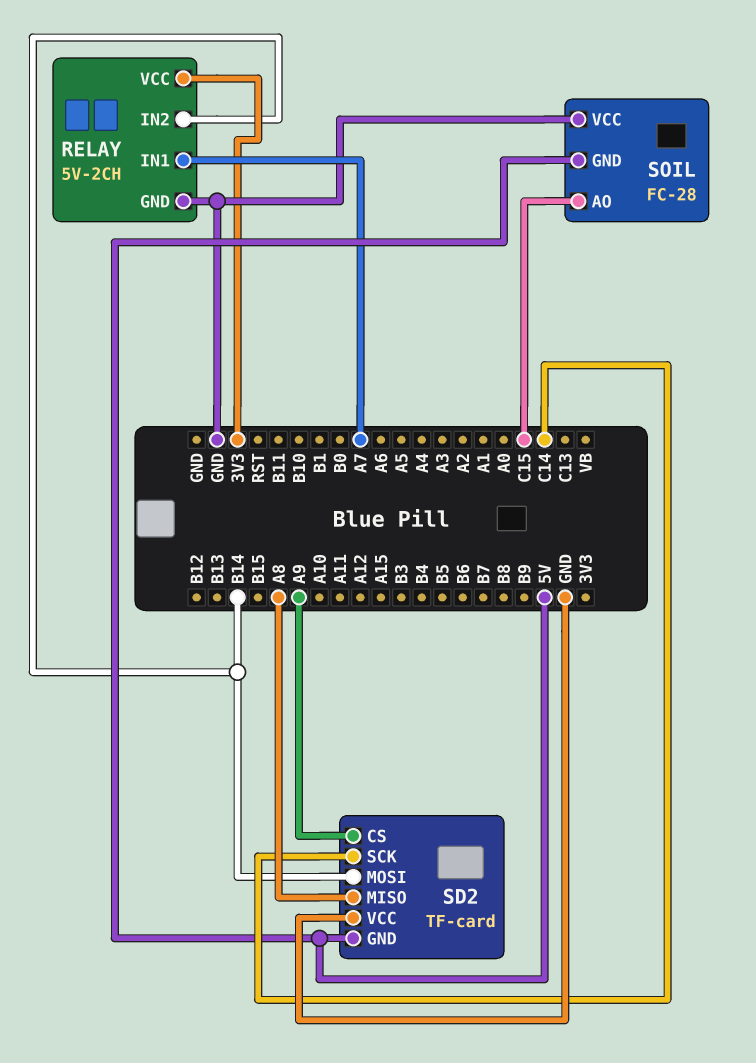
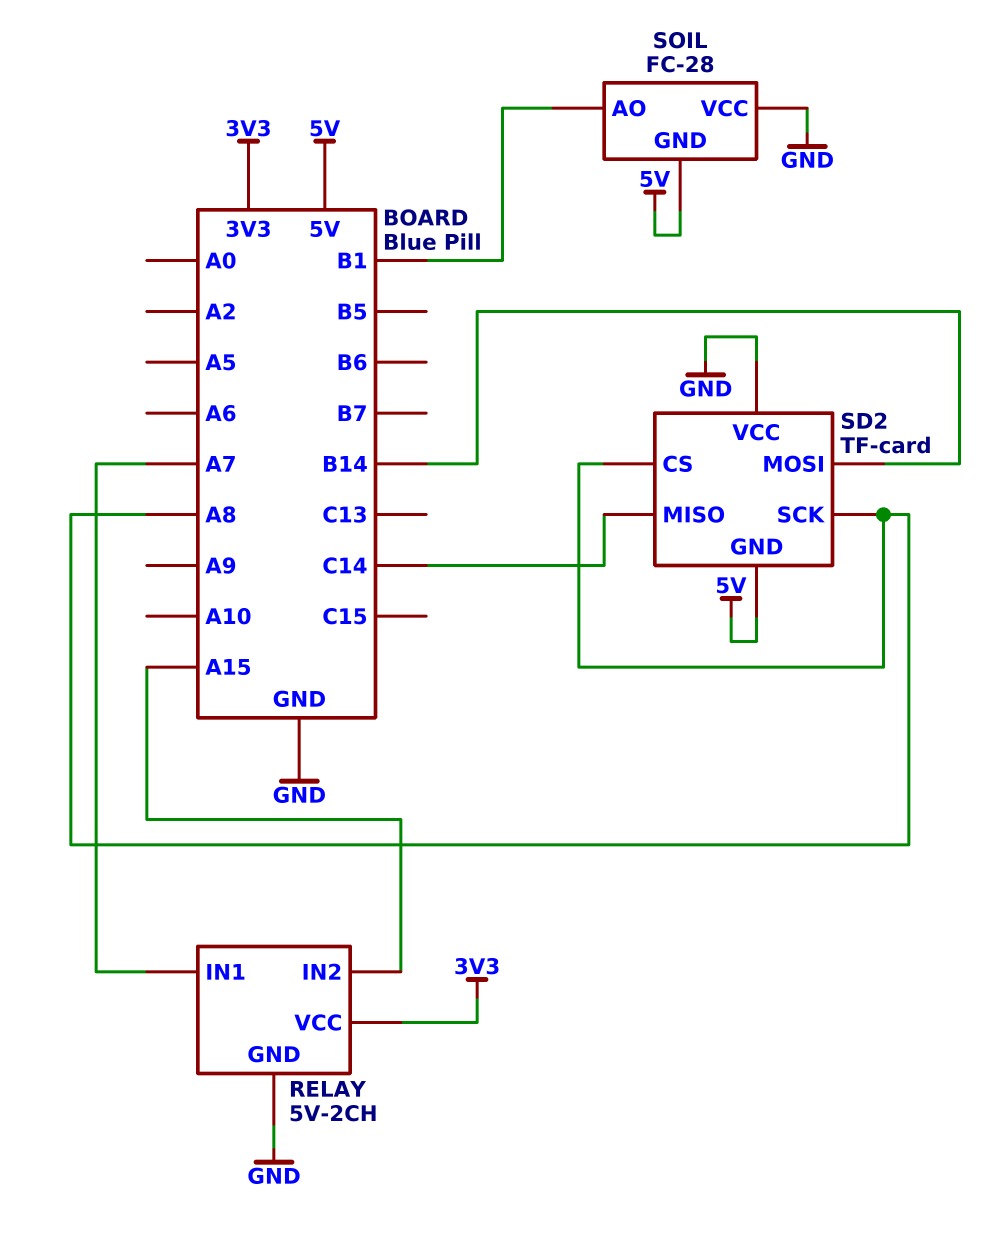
RELAY pin IN2: B14 -> A15
SD2 pin CS: A9 -> A8
SD2 pin MISO: A8 -> C14
SD2 pin SCK: C14 -> A8
SOIL pin AO: C15 -> B1

